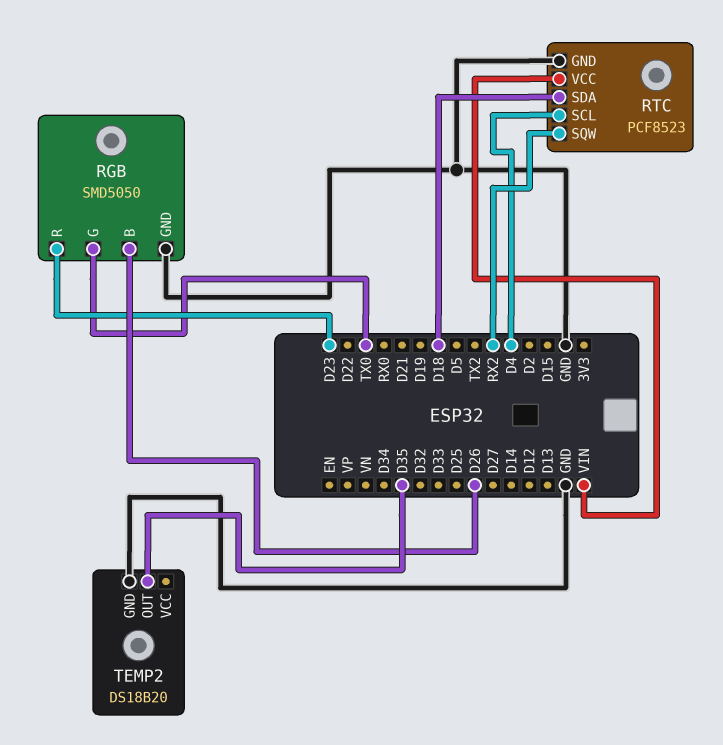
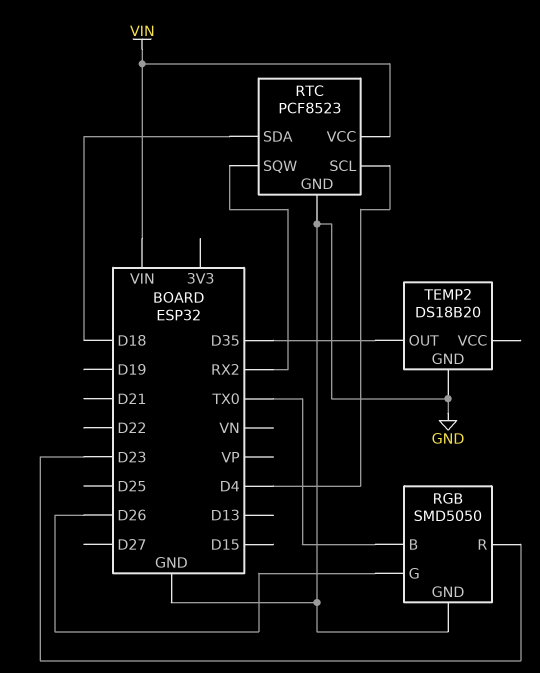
RGB pin B: D26 -> TX0
RGB pin G: TX0 -> D26

